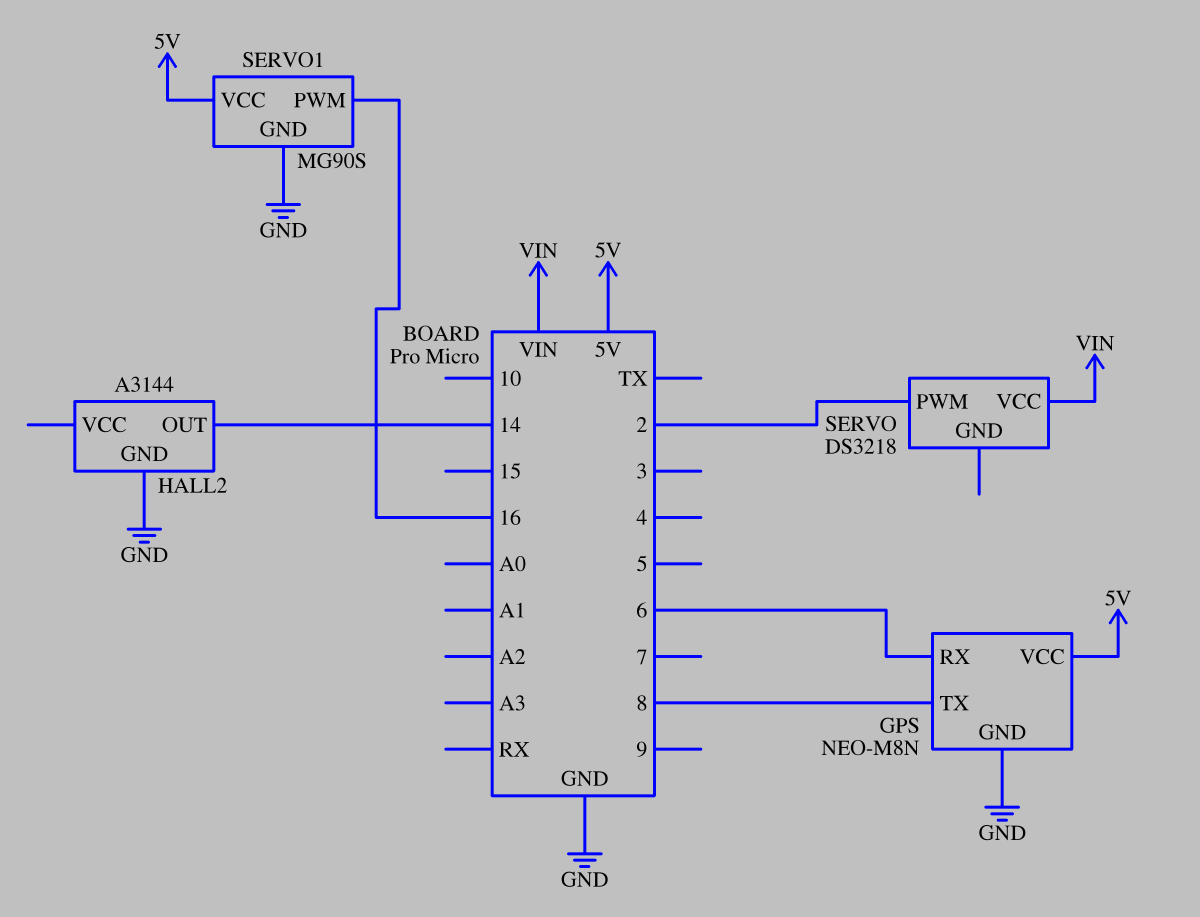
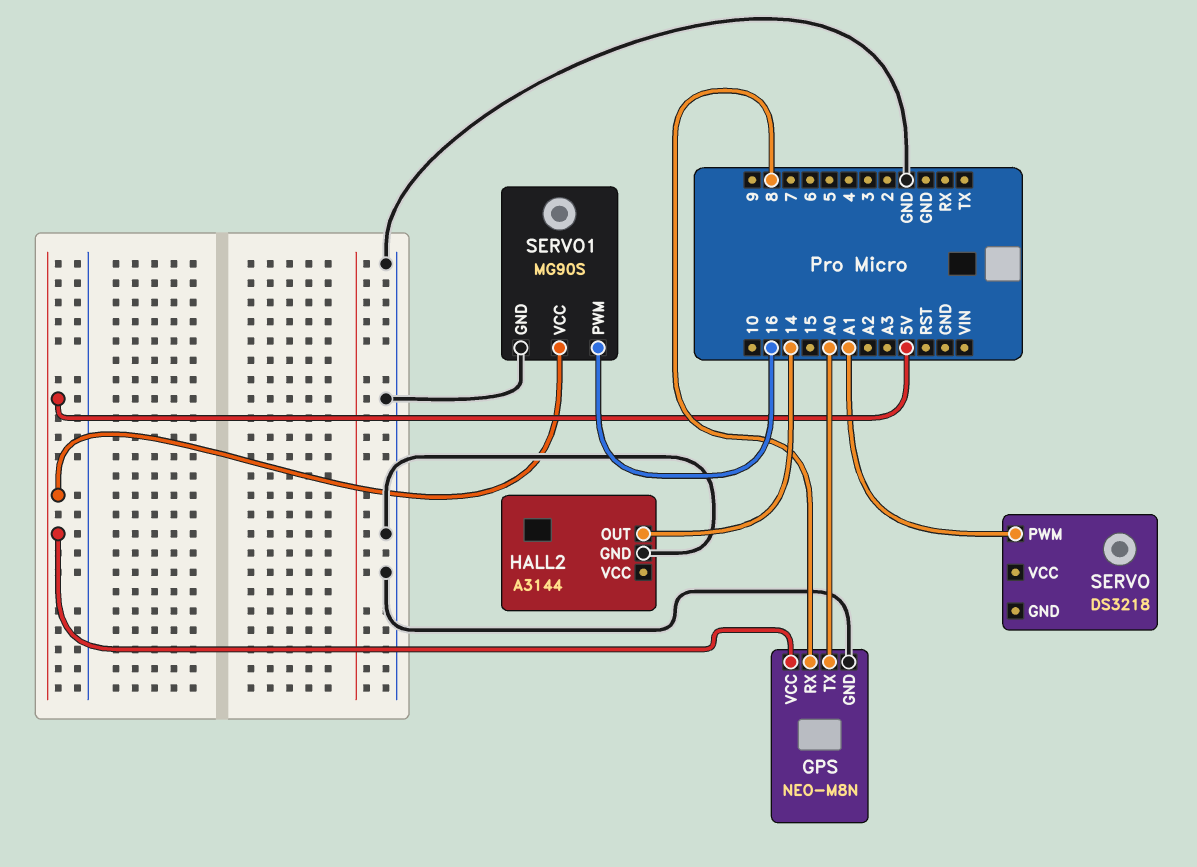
GPS pin RX: 6 -> 8
GPS pin TX: 8 -> A0
SERVO pin PWM: 2 -> A1
SERVO pin VCC: VIN -> none

